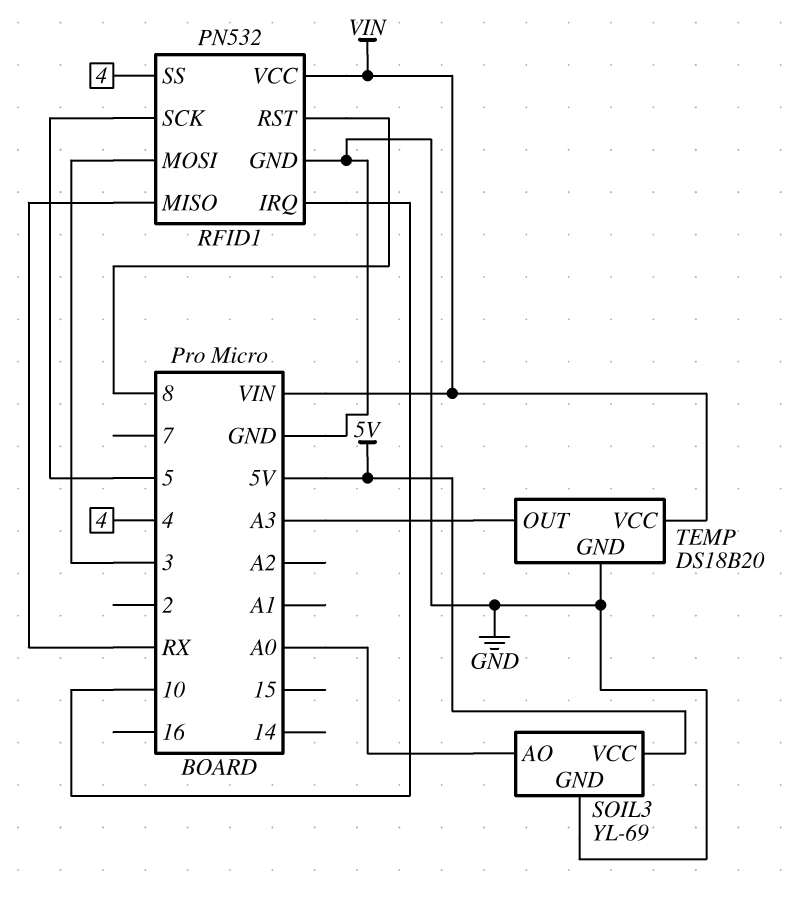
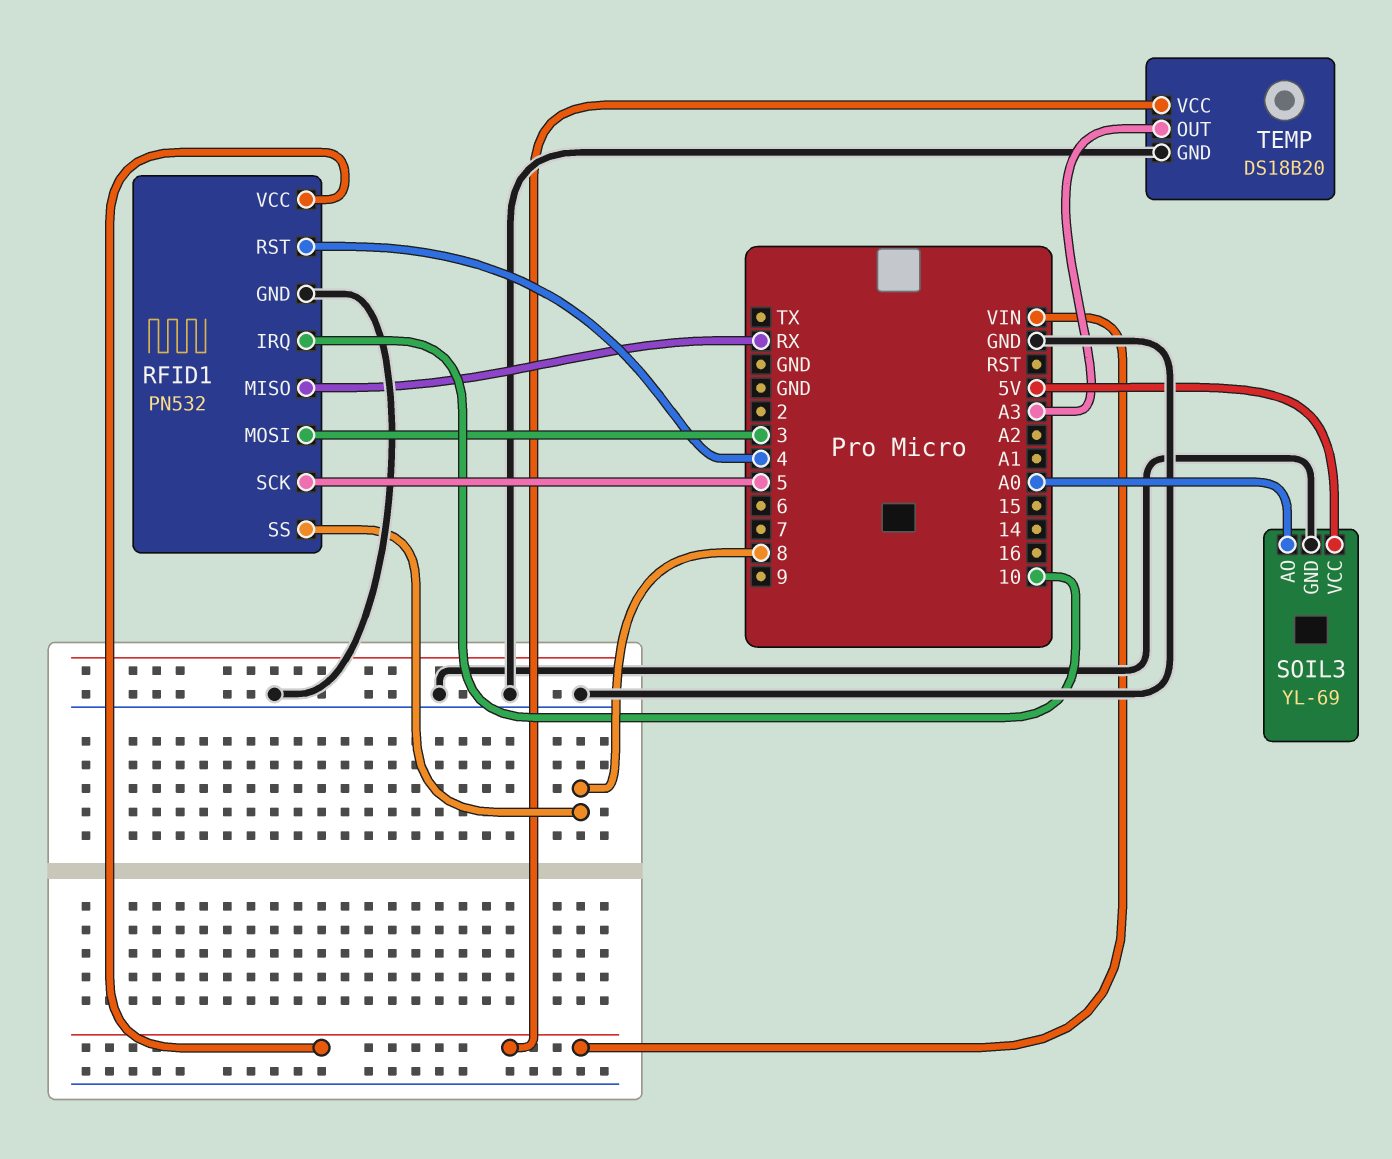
RFID1 pin RST: 8 -> 4
RFID1 pin SS: 4 -> 8

